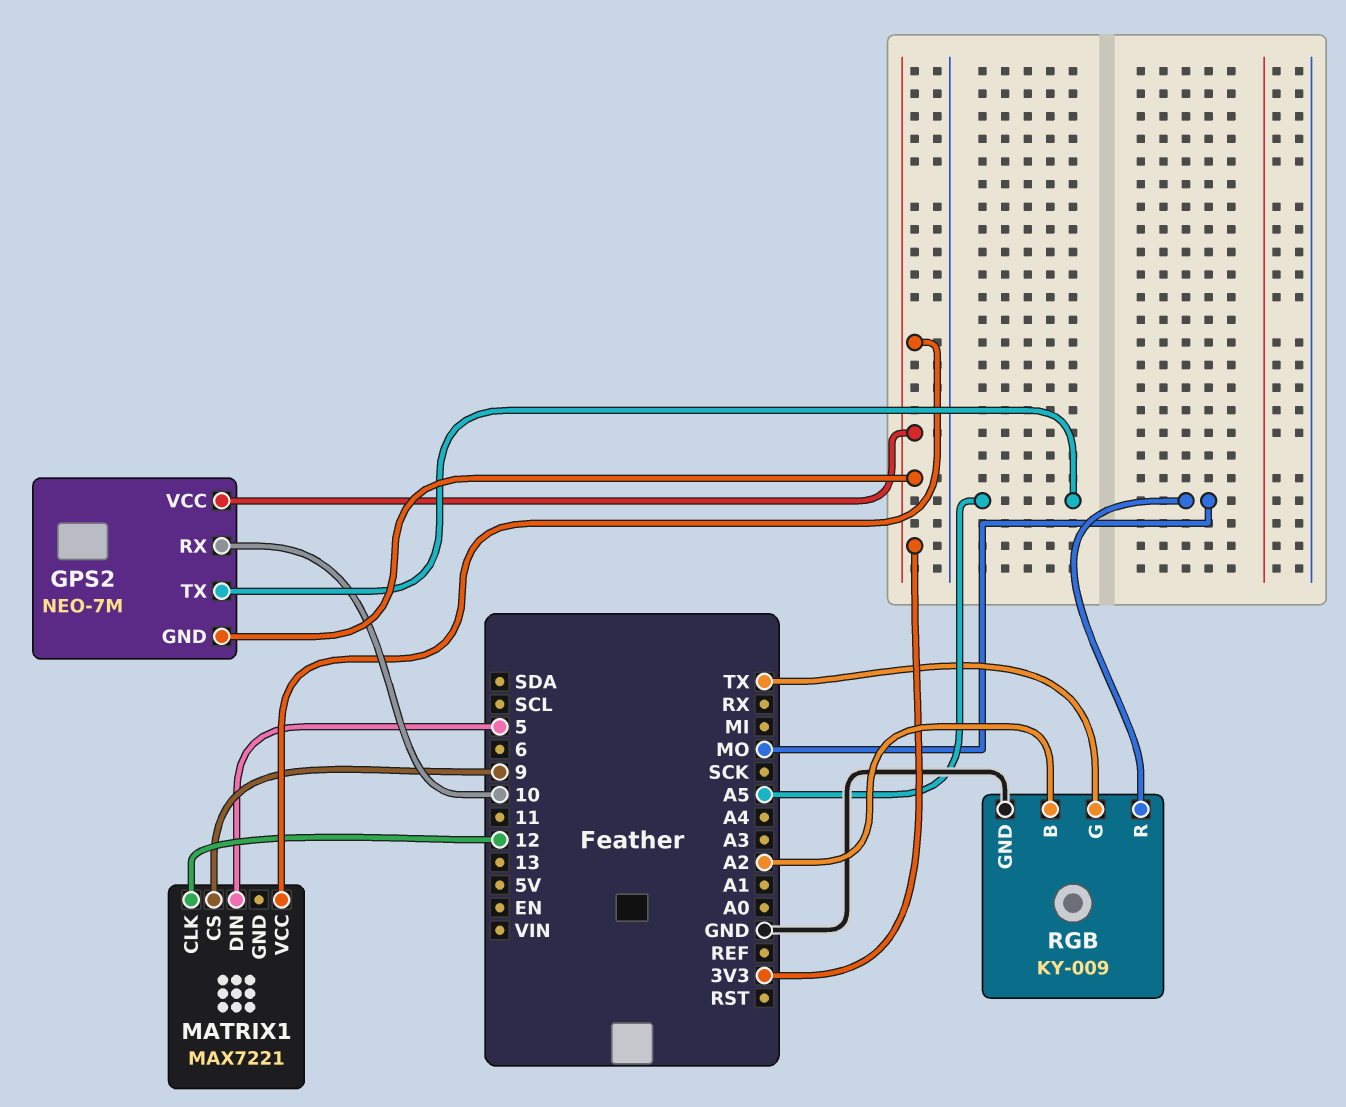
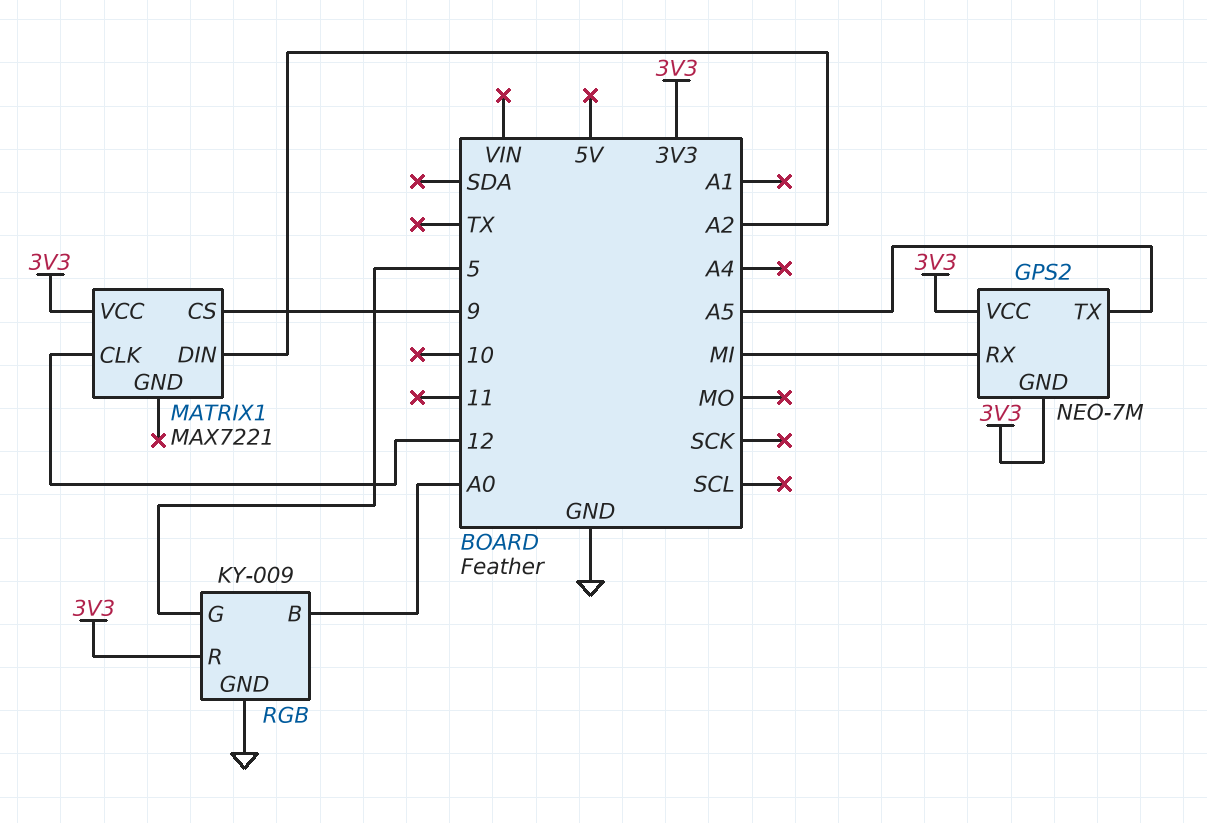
GPS2 pin RX: 10 -> MI
MATRIX1 pin DIN: 5 -> A2
RGB pin B: A2 -> A0
RGB pin G: TX -> 5
RGB pin R: MO -> 3V3

